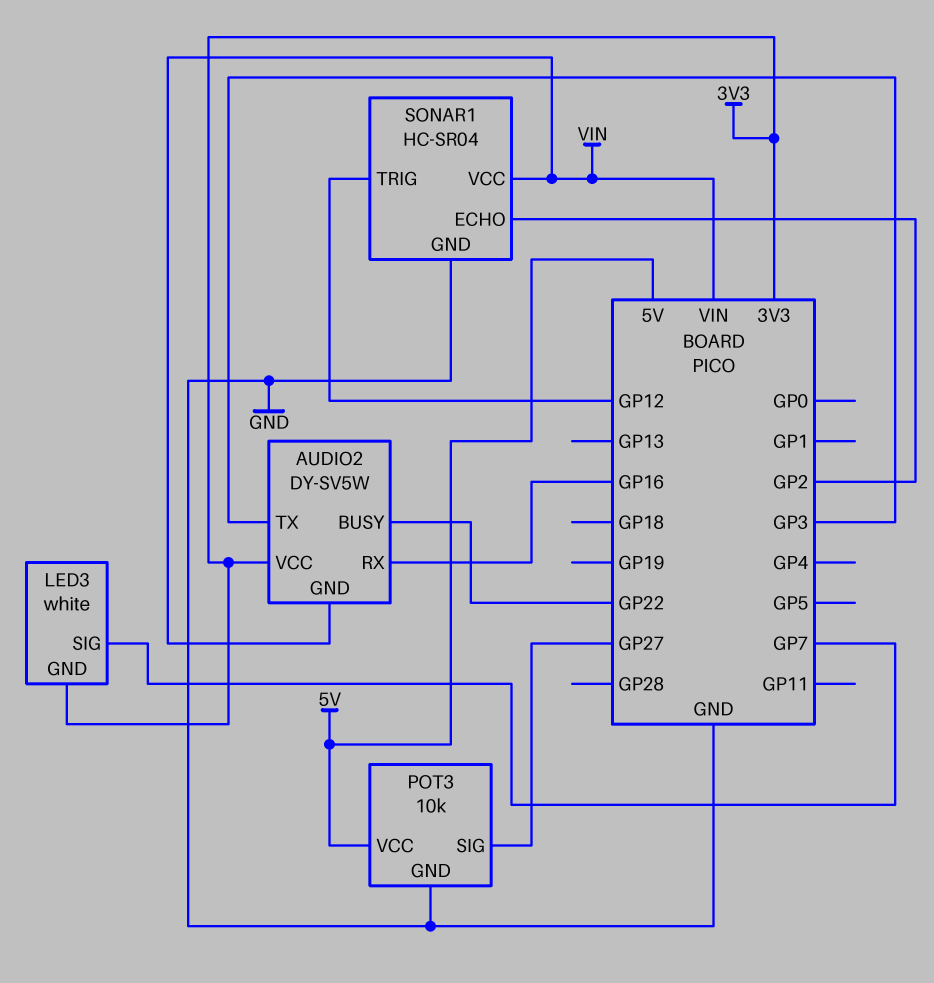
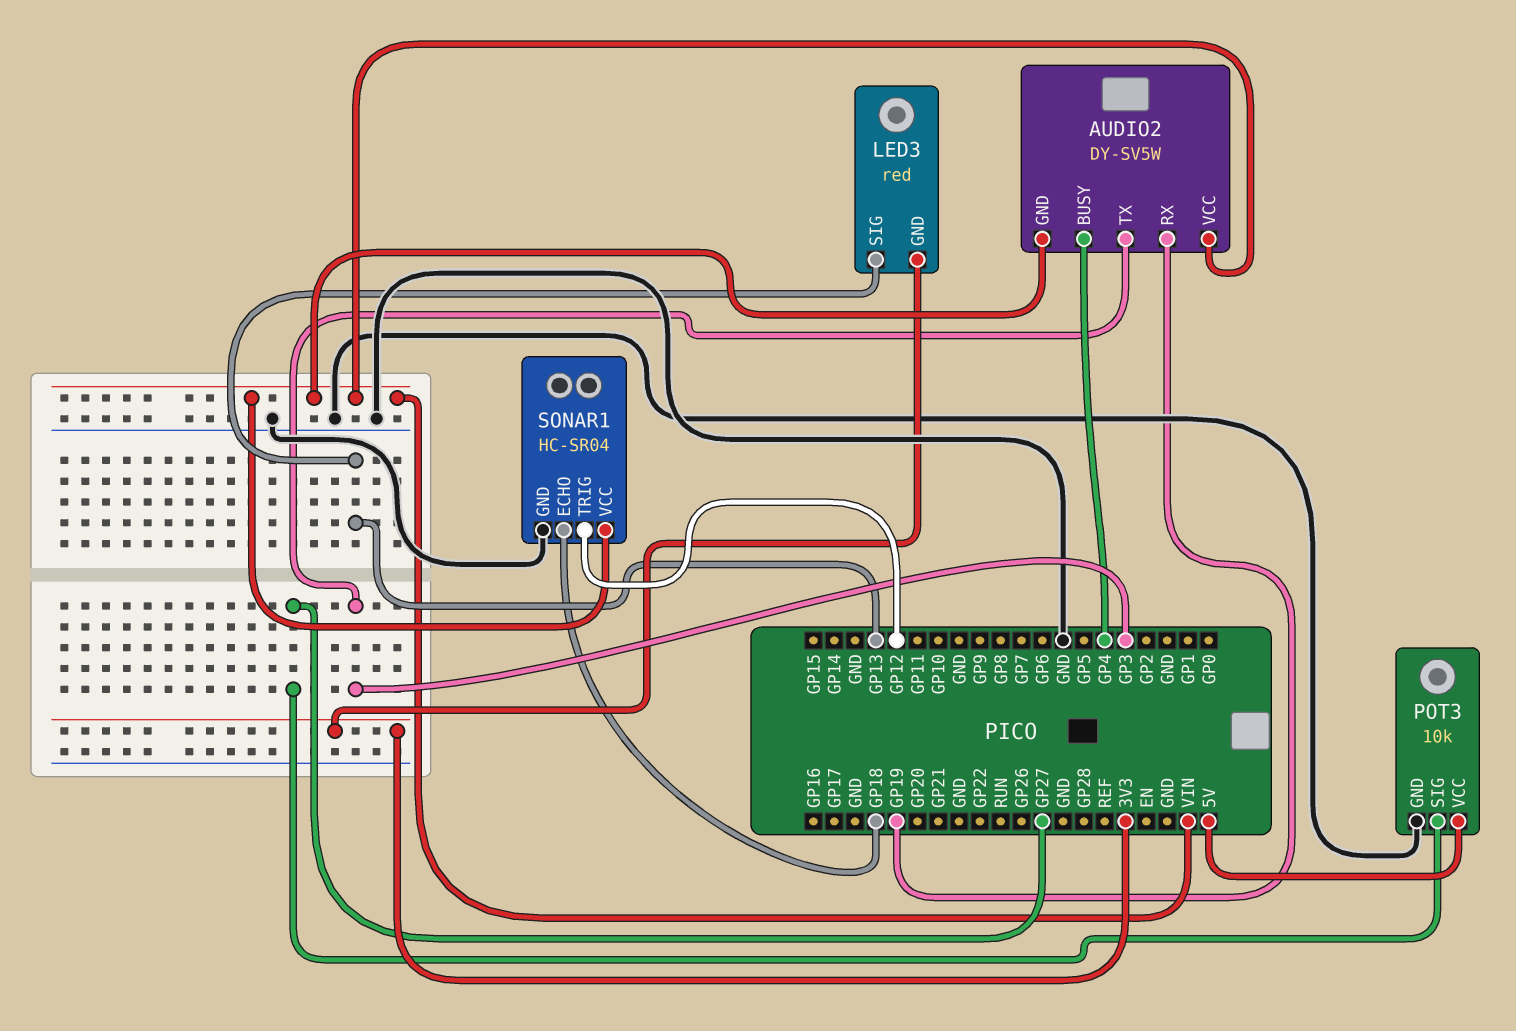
AUDIO2 pin BUSY: GP22 -> GP4
AUDIO2 pin RX: GP16 -> GP19
AUDIO2 pin VCC: 3V3 -> VIN
LED3: white -> red
LED3 pin SIG: GP7 -> GP13
SONAR1 pin ECHO: GP2 -> GP18

